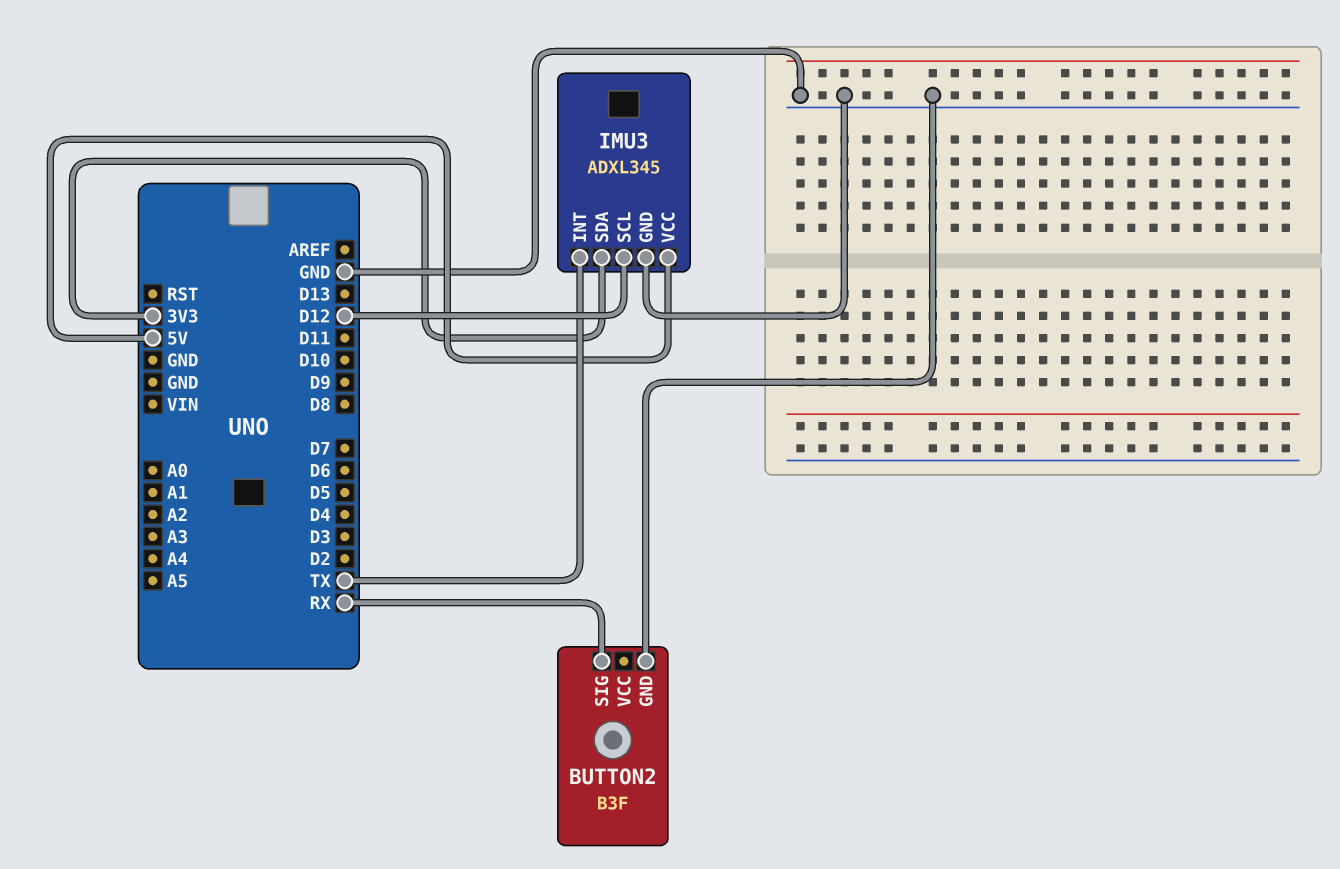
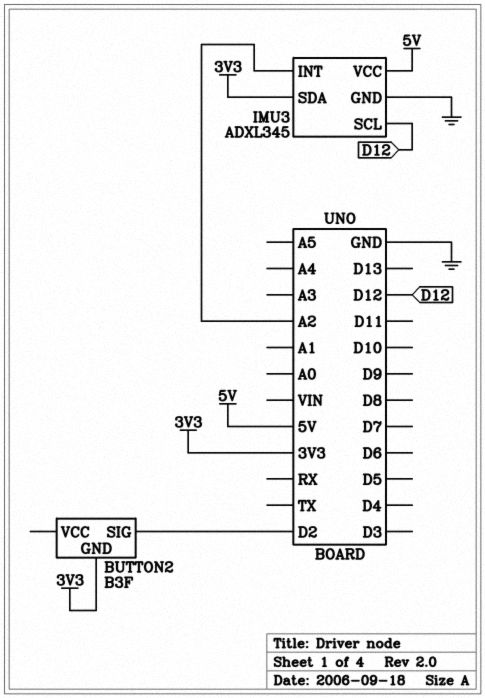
BUTTON2 pin GND: GND -> 3V3
BUTTON2 pin SIG: RX -> D2
IMU3 pin INT: TX -> A2

